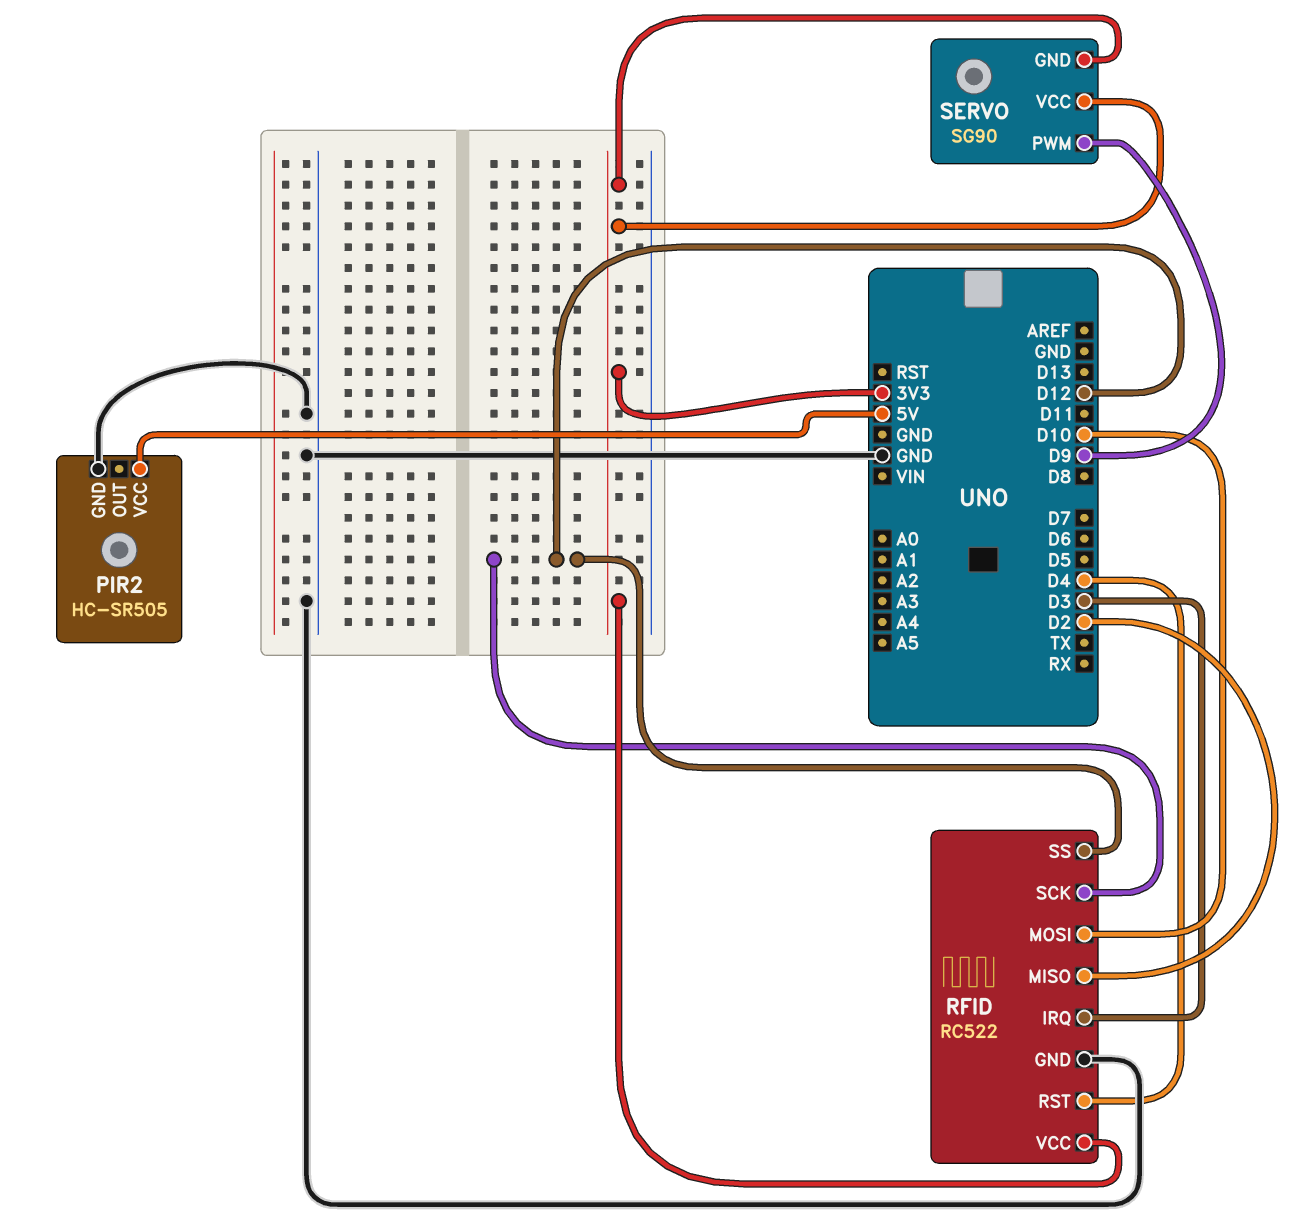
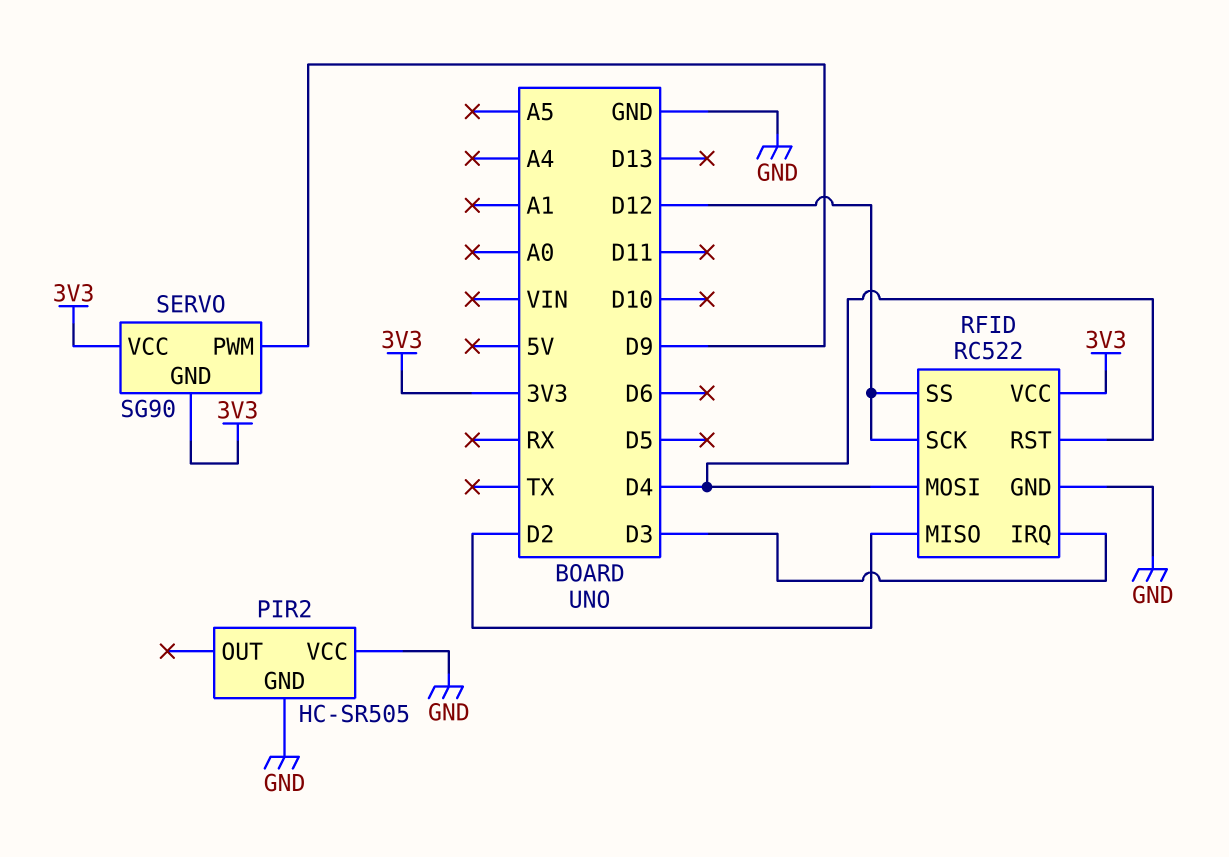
PIR2 pin VCC: 5V -> GND
RFID pin MOSI: D10 -> D4

